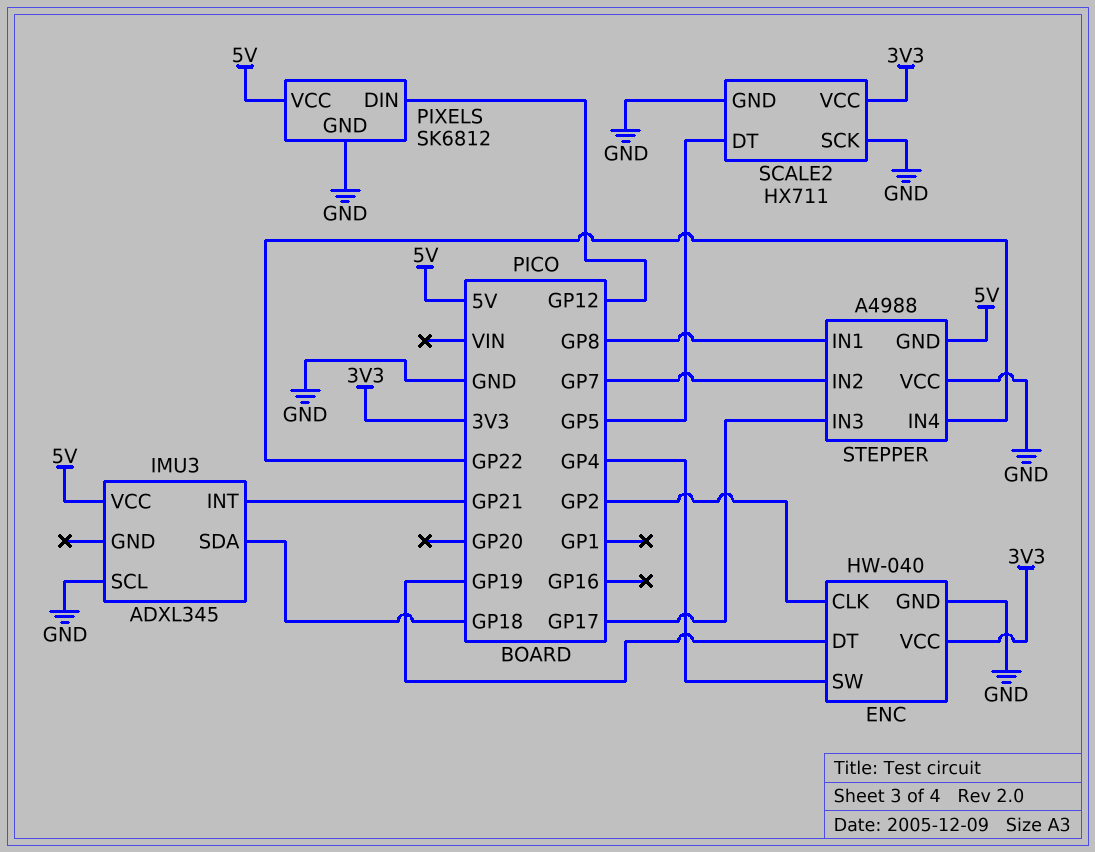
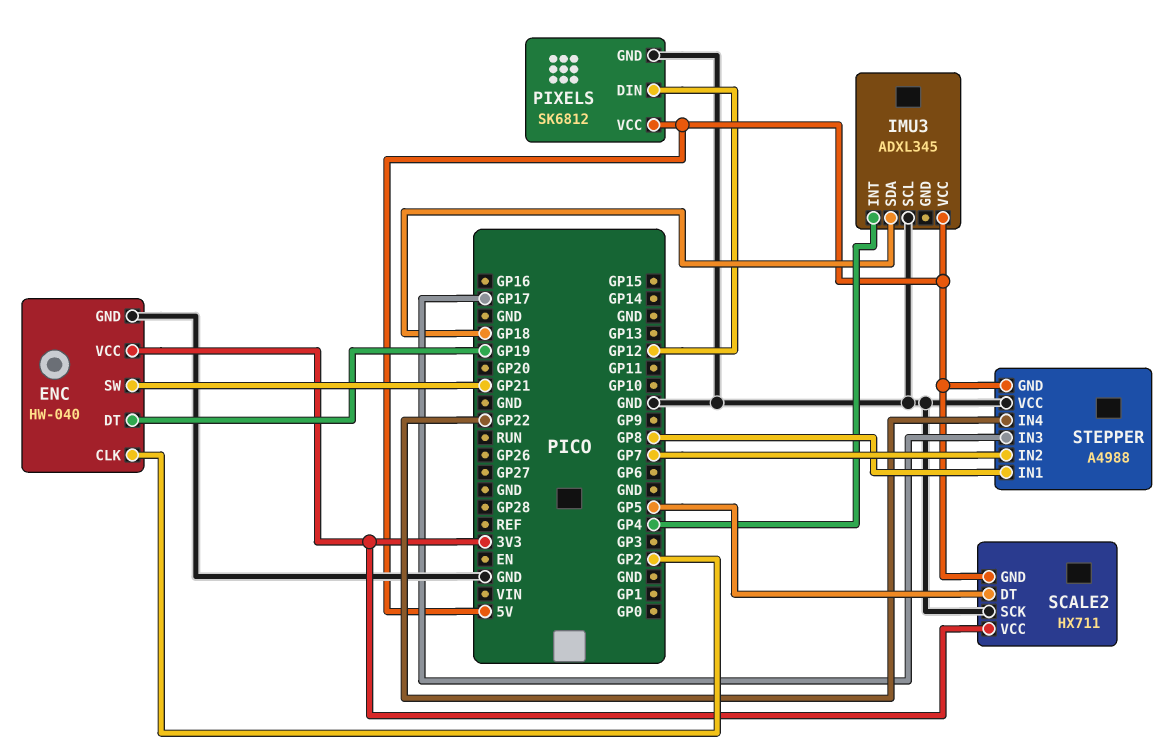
ENC pin SW: GP4 -> GP21
IMU3 pin INT: GP21 -> GP4
SCALE2 pin GND: GND -> 5V

